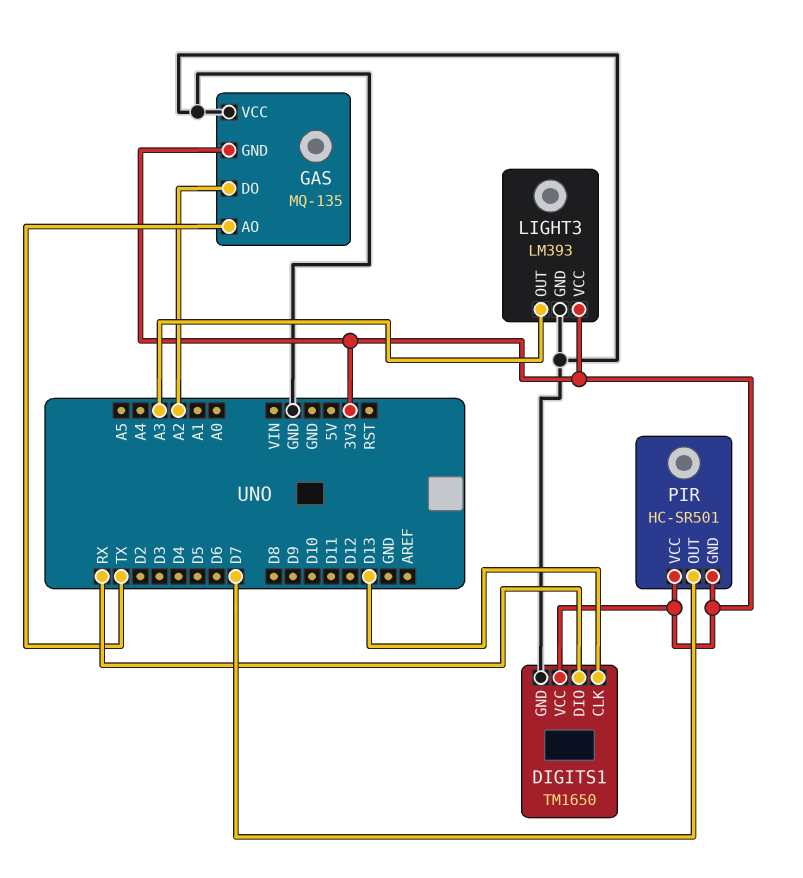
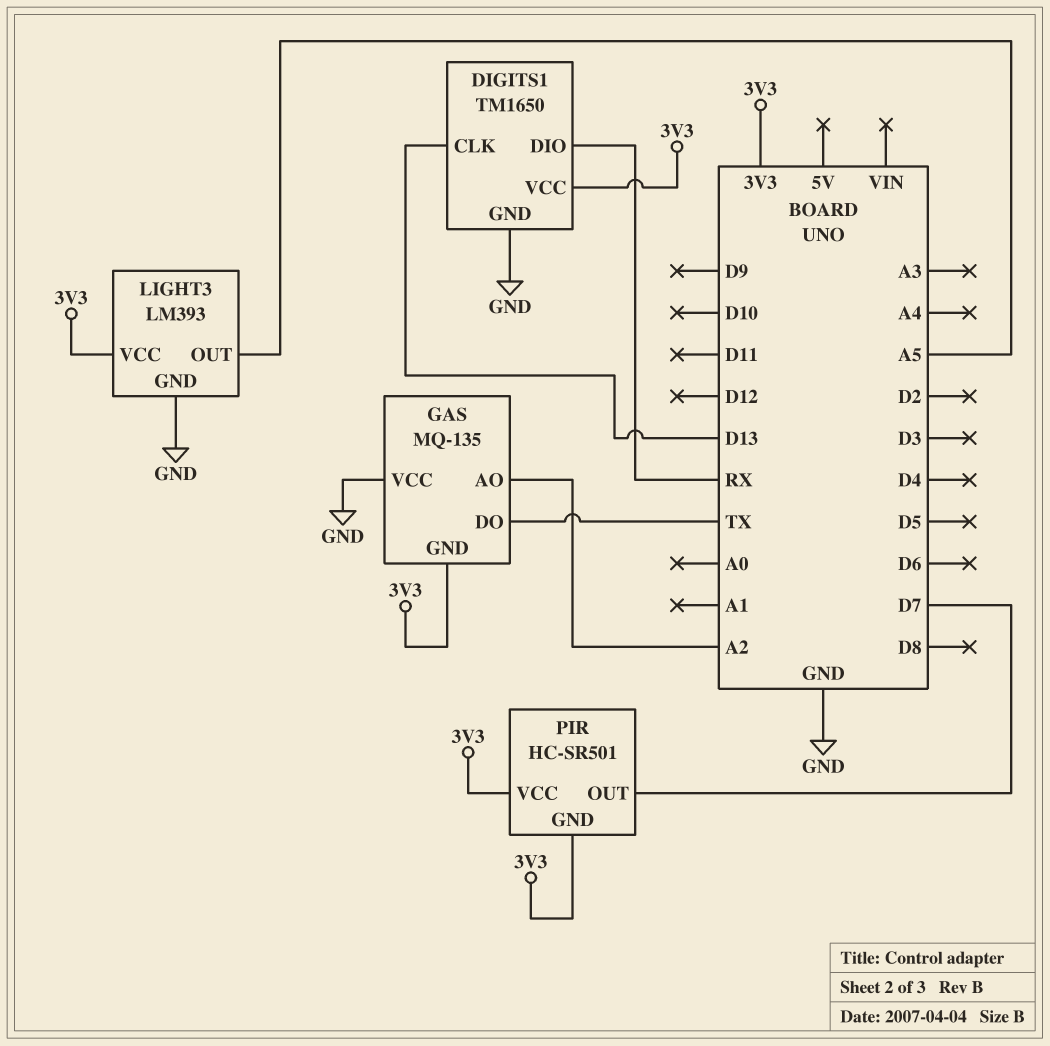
GAS pin AO: TX -> A2
GAS pin DO: A2 -> TX
LIGHT3 pin OUT: A3 -> A5

